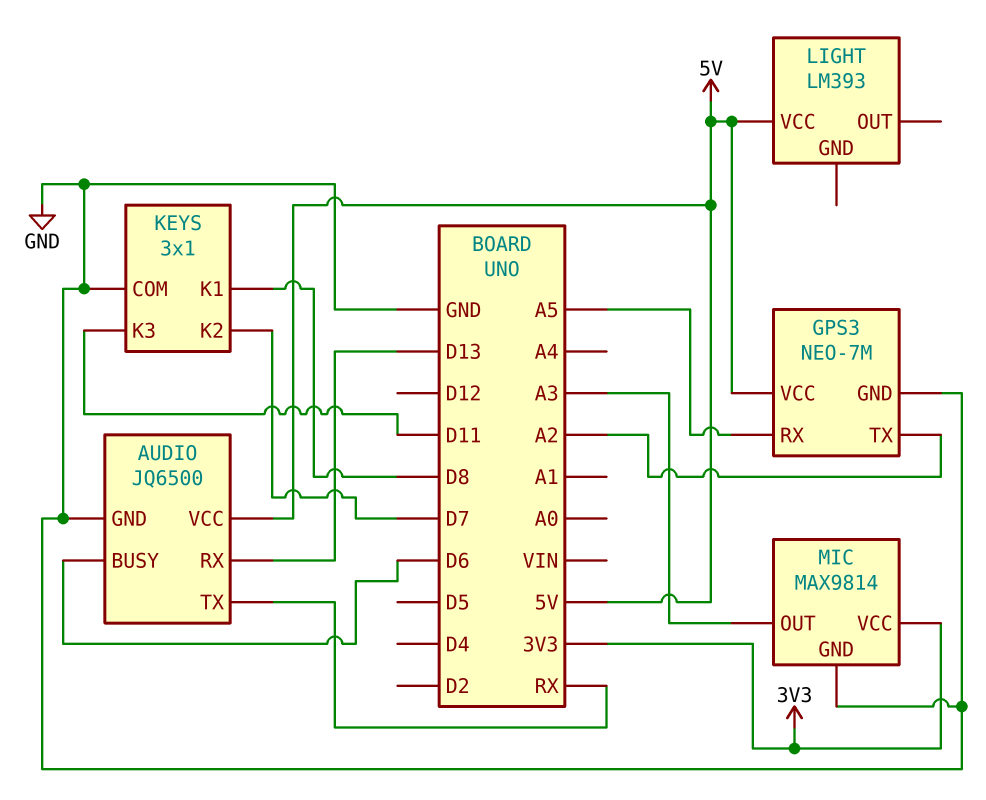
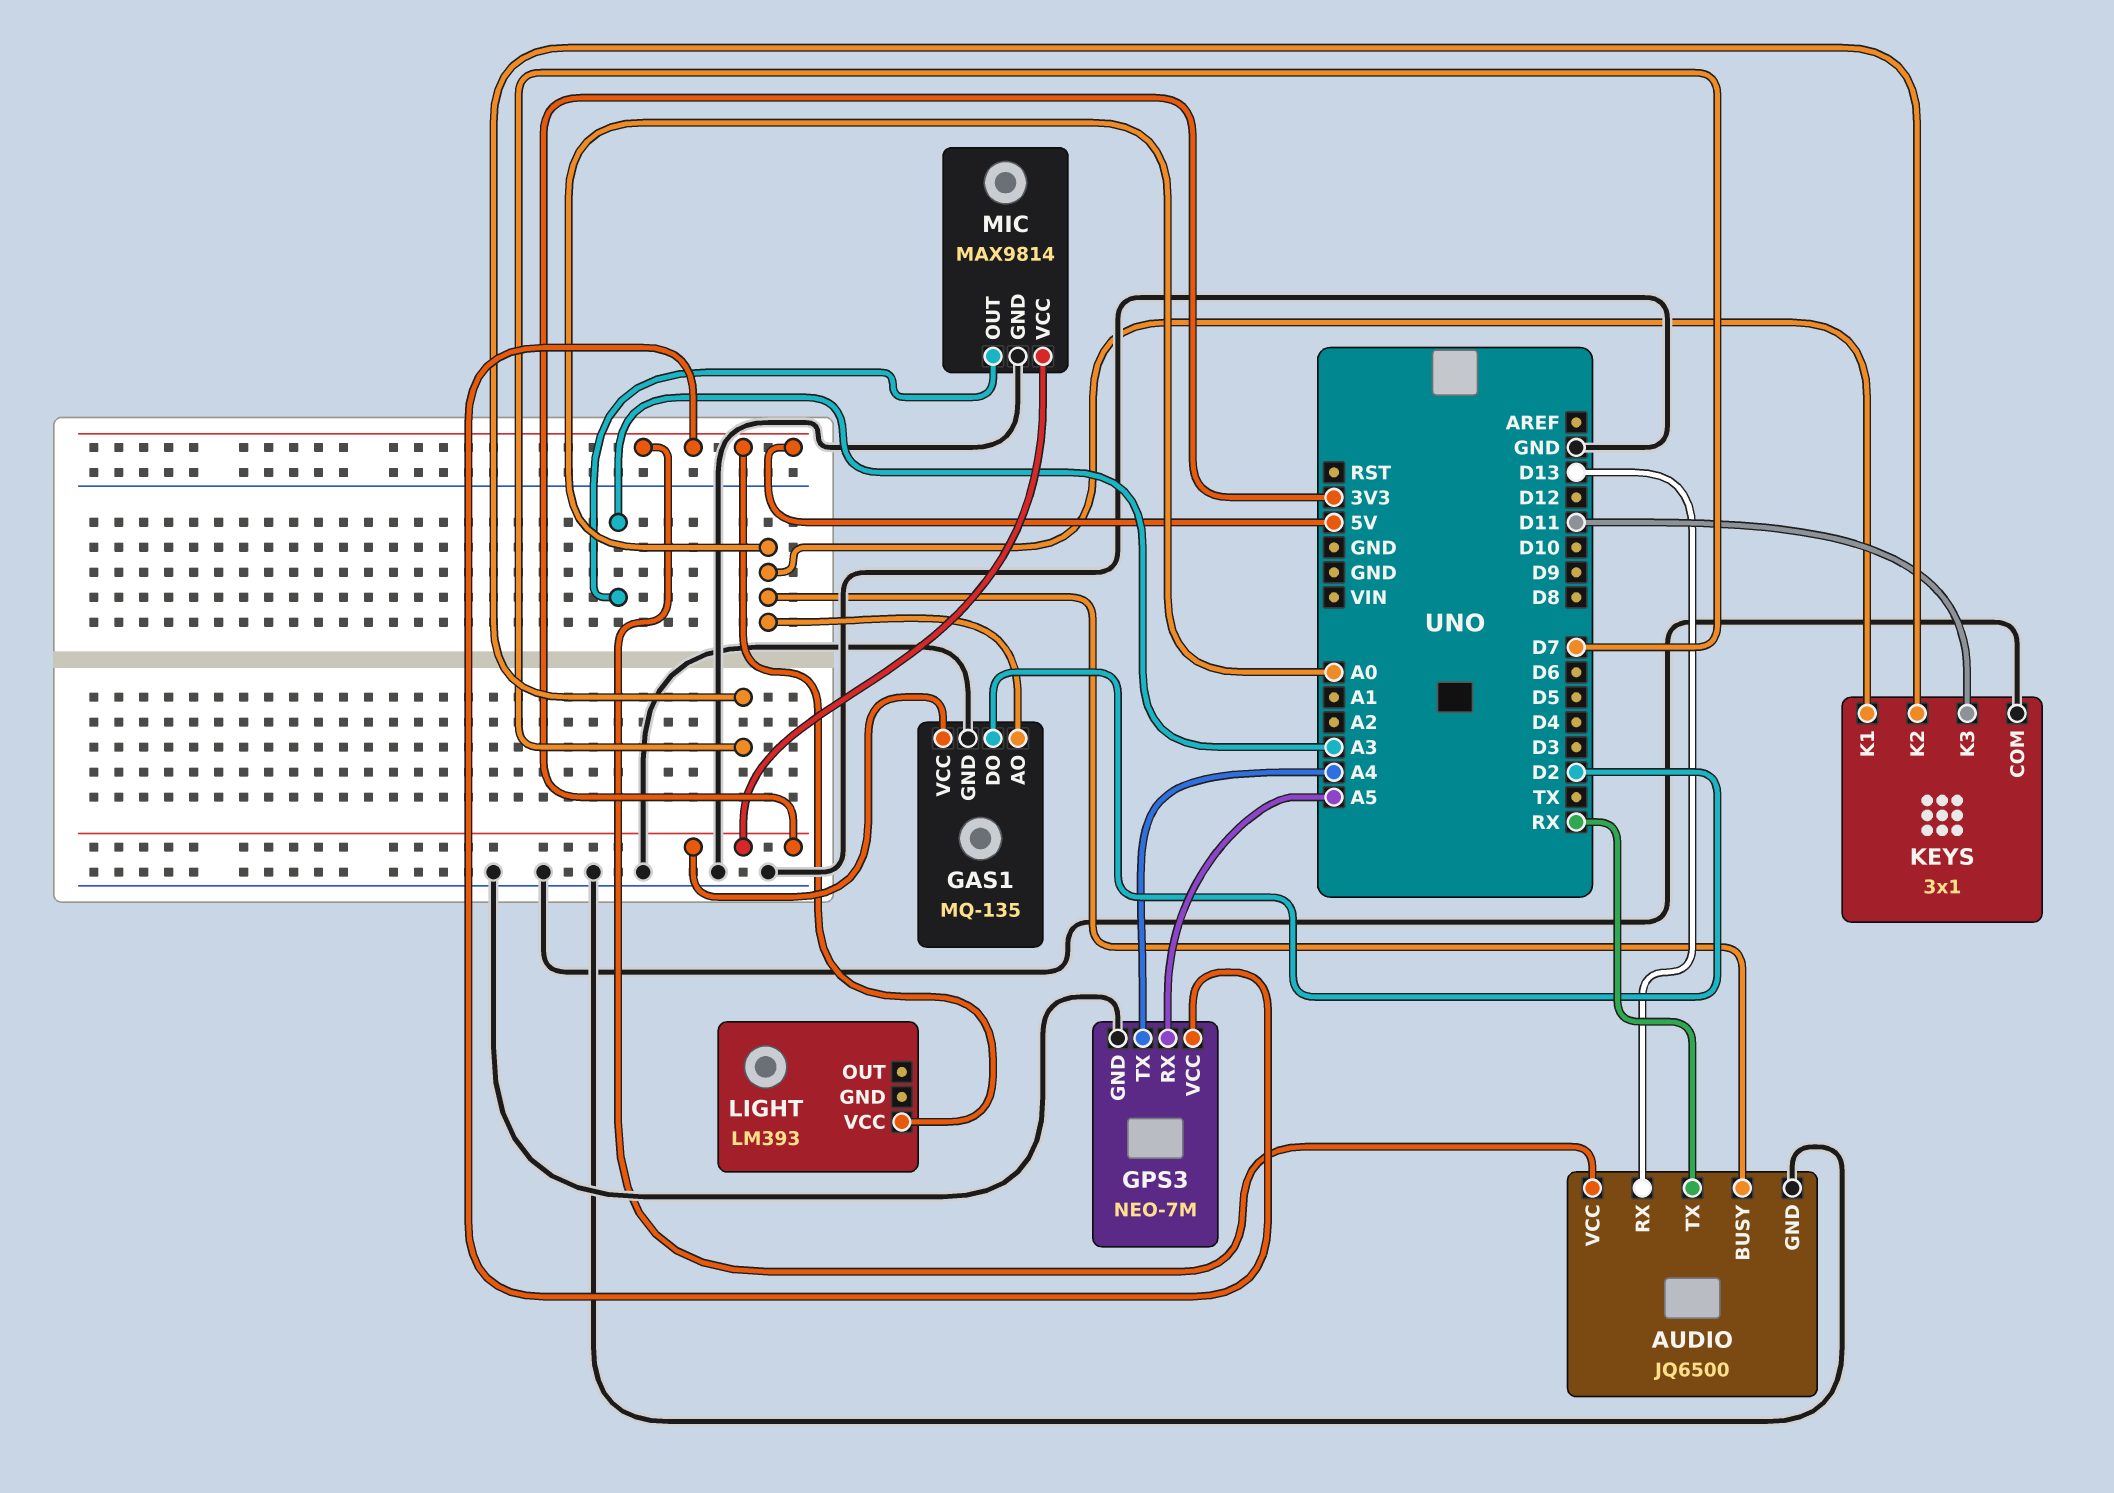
AUDIO pin BUSY: D6 -> A0
GAS1: none -> MQ-135
GAS1 pin AO: none -> A0
GAS1 pin DO: none -> D2
GAS1 pin GND: none -> GND
GAS1 pin VCC: none -> 3V3
GPS3 pin TX: A2 -> A4
KEYS pin K1: D8 -> A0

